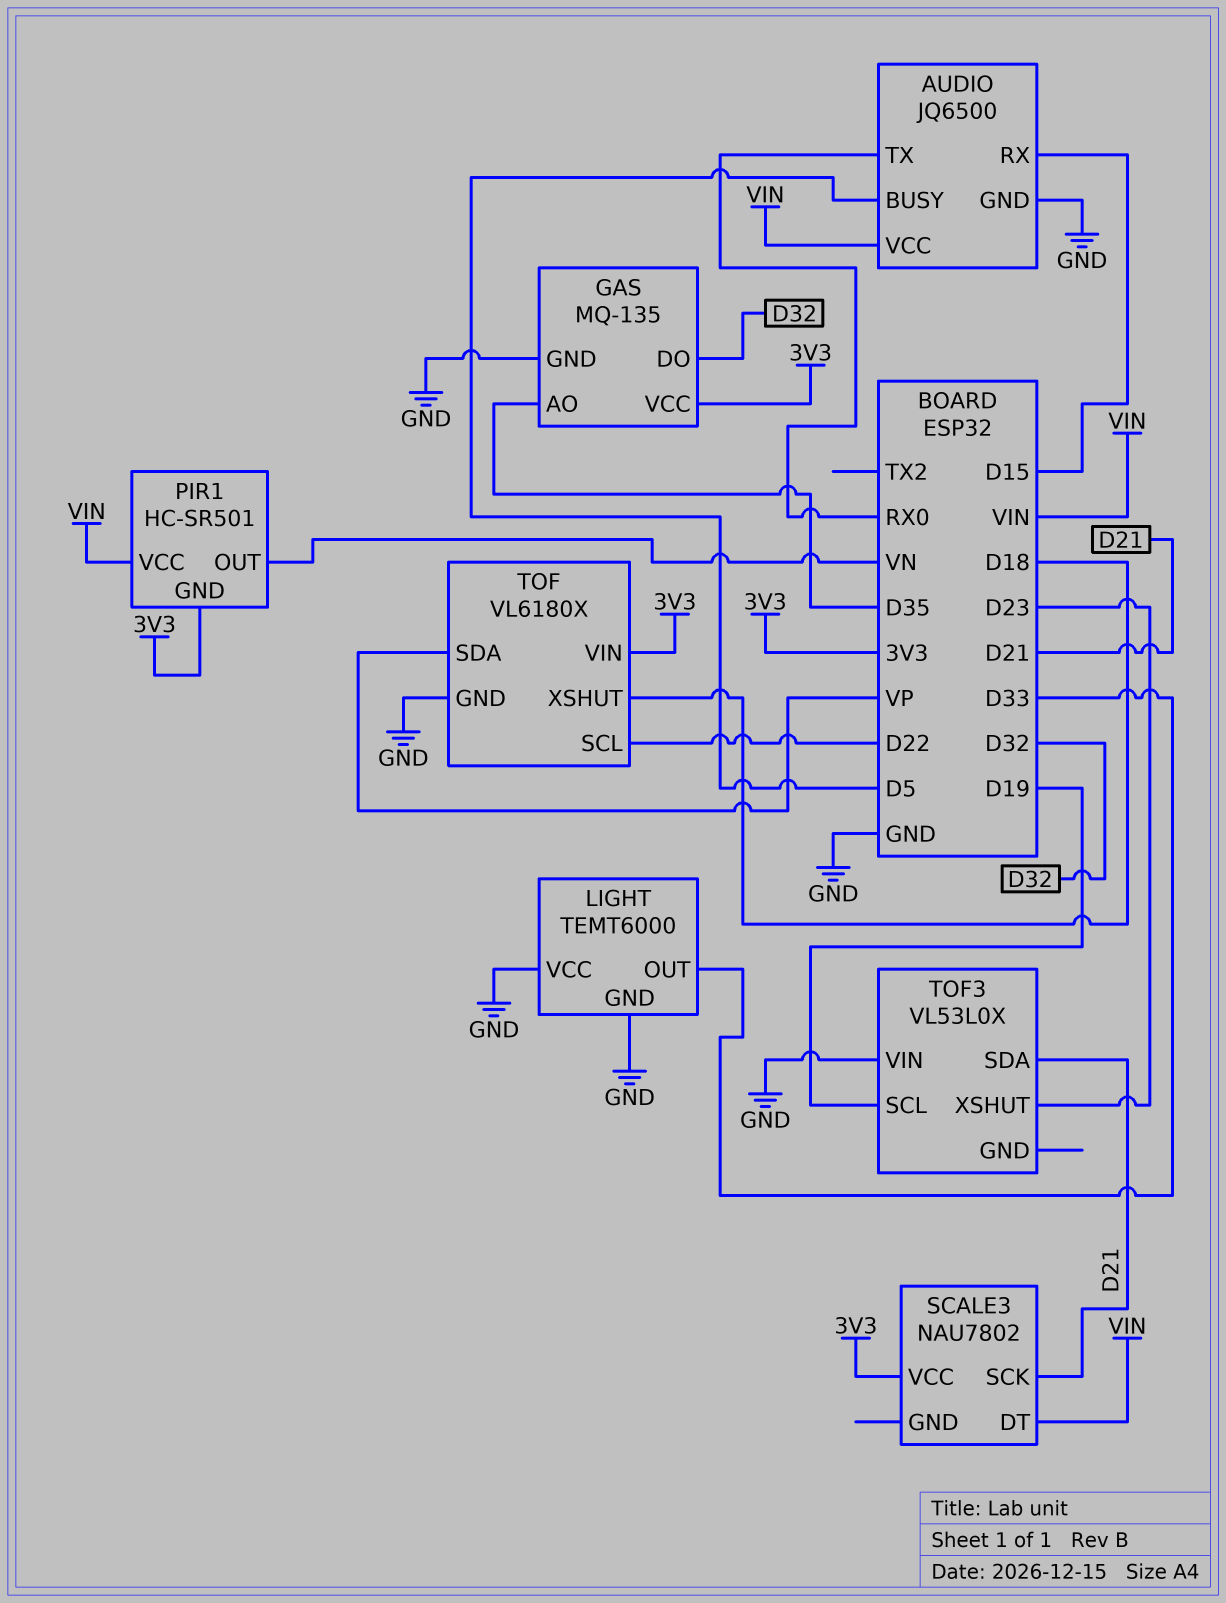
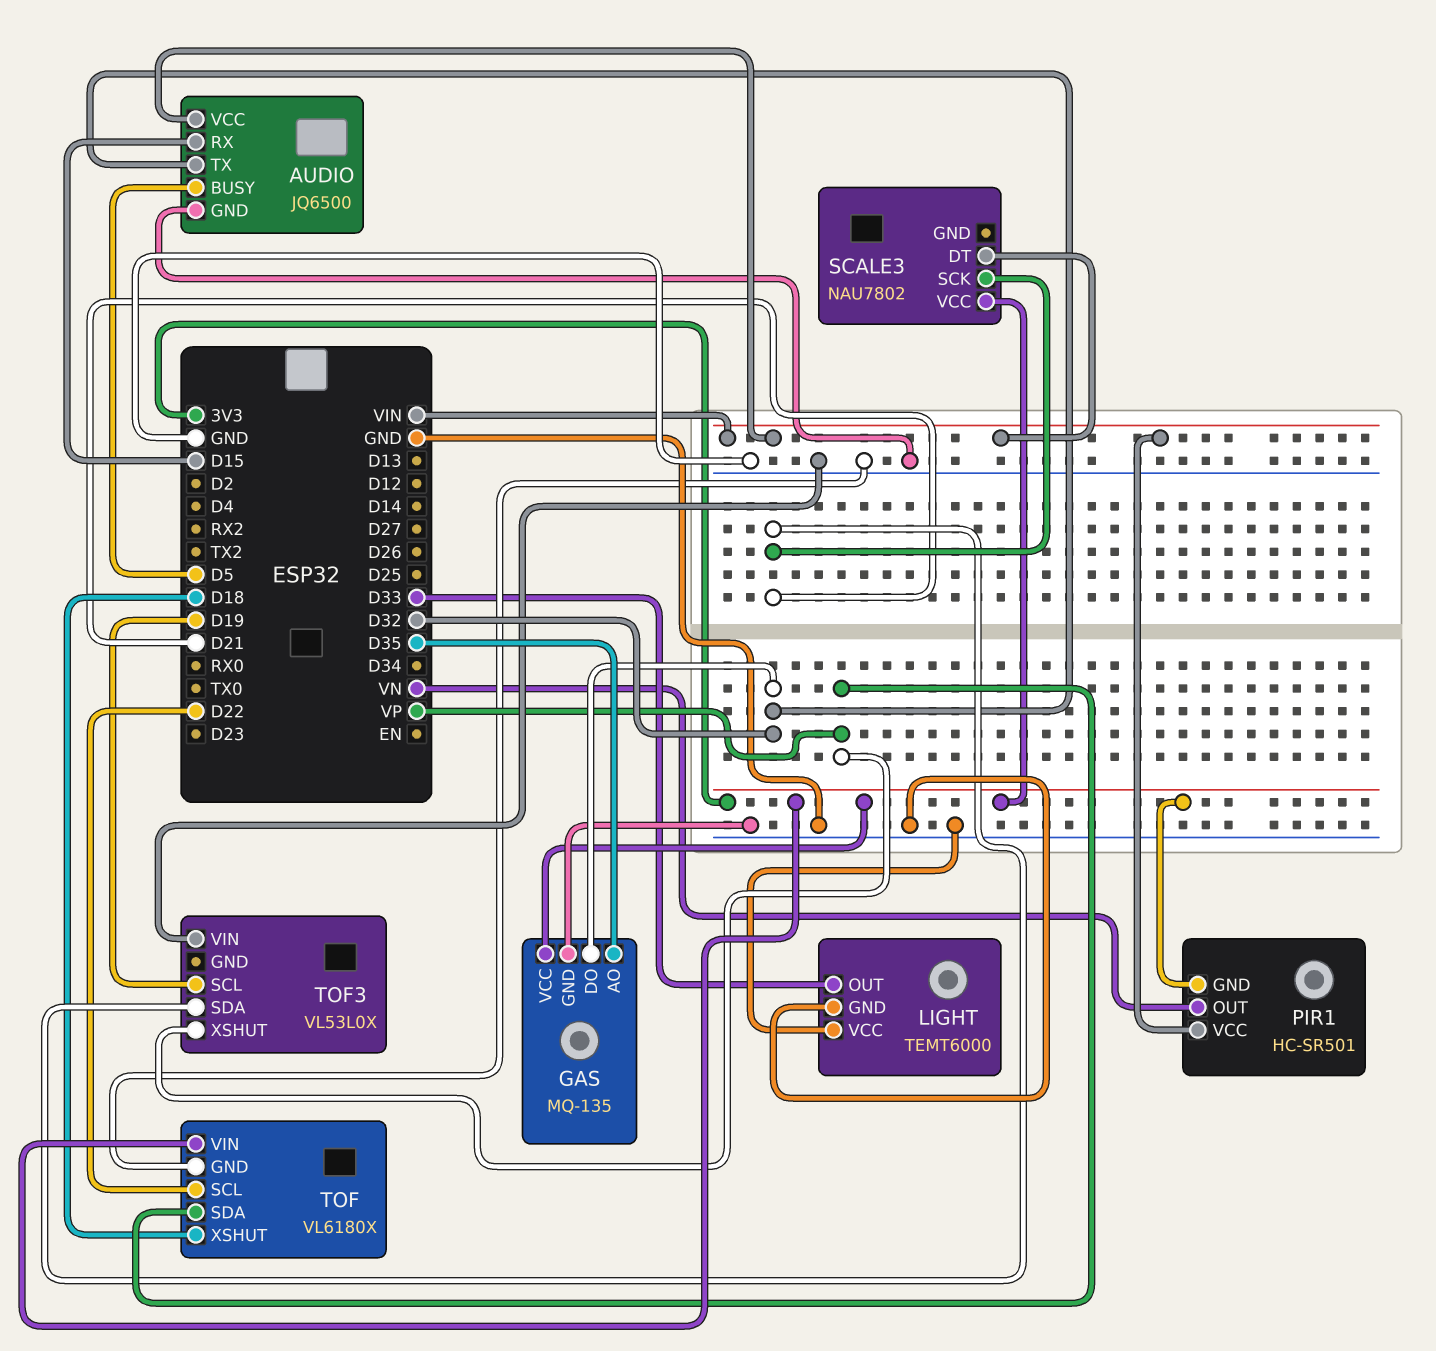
AUDIO pin TX: RX0 -> D32
TOF3 pin XSHUT: D23 -> VP

